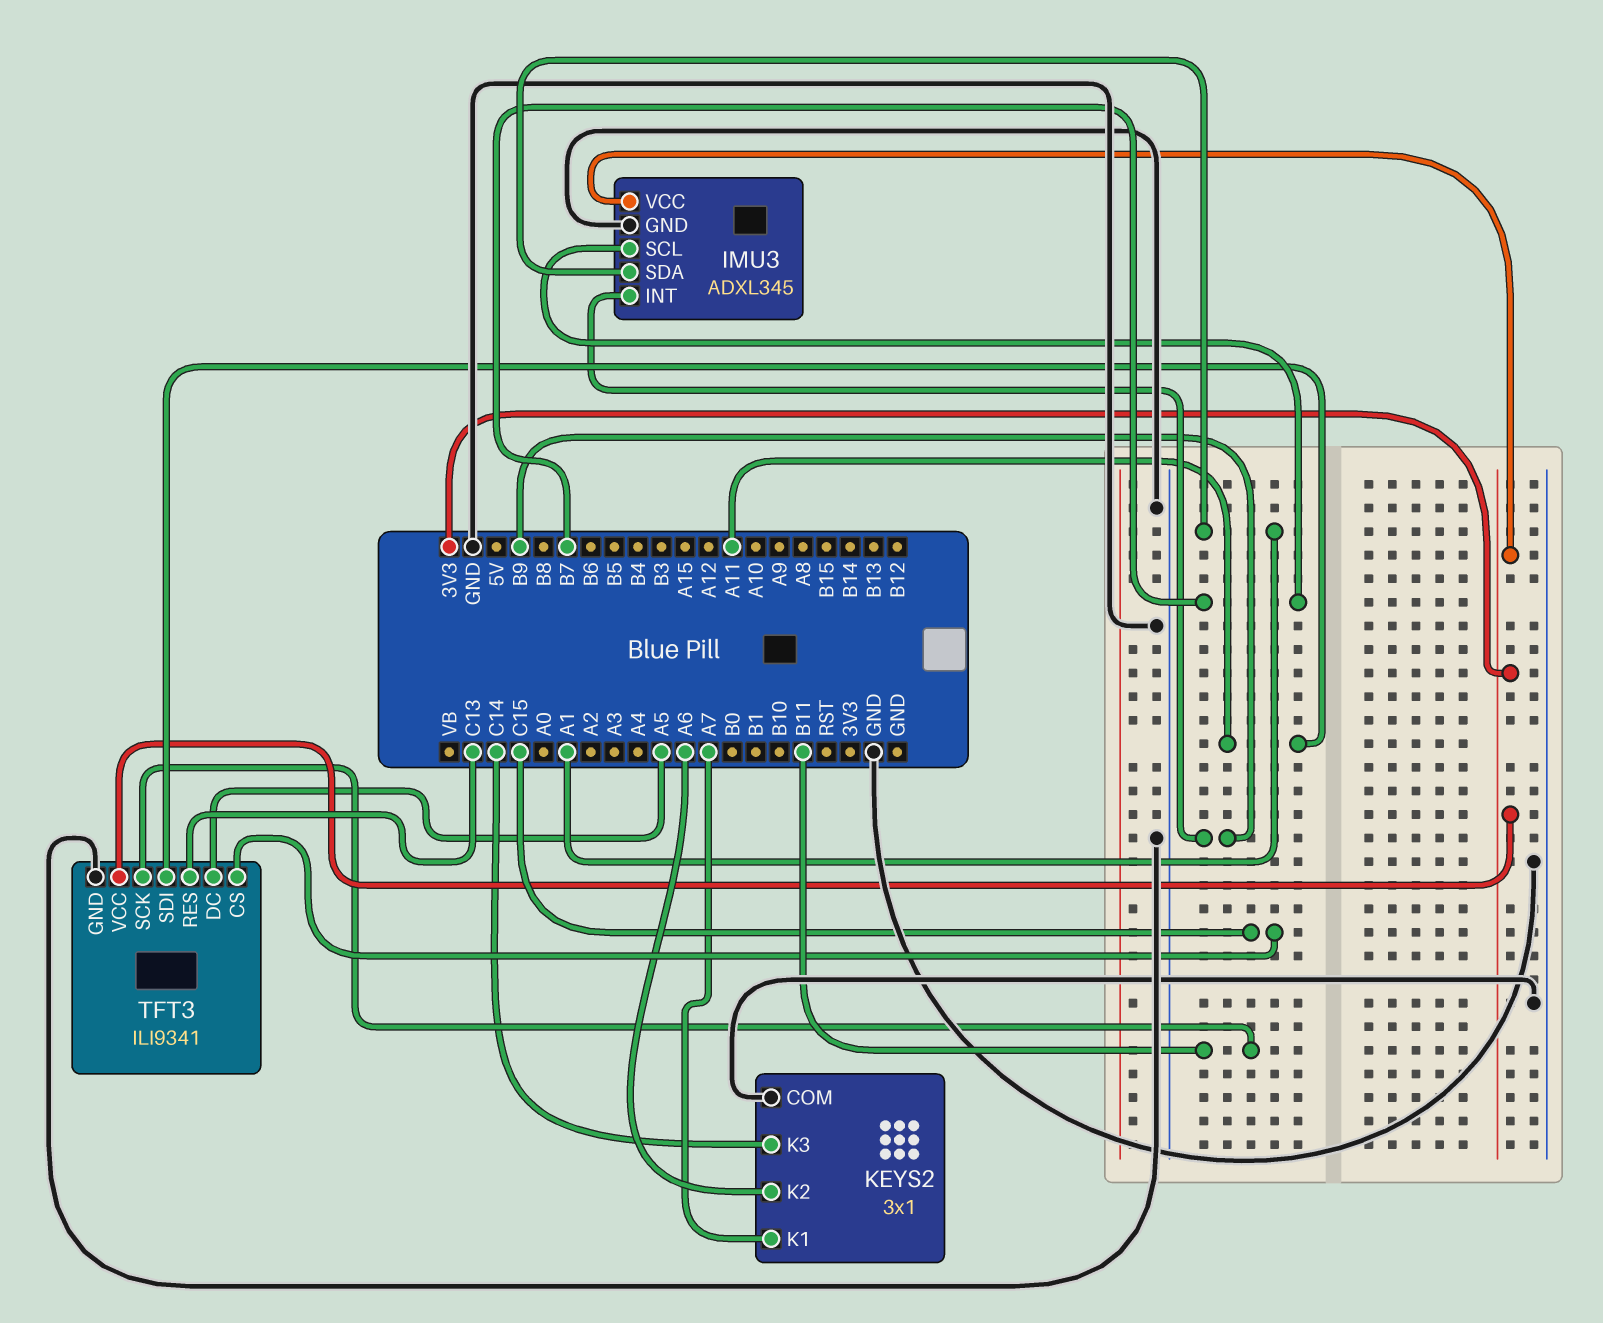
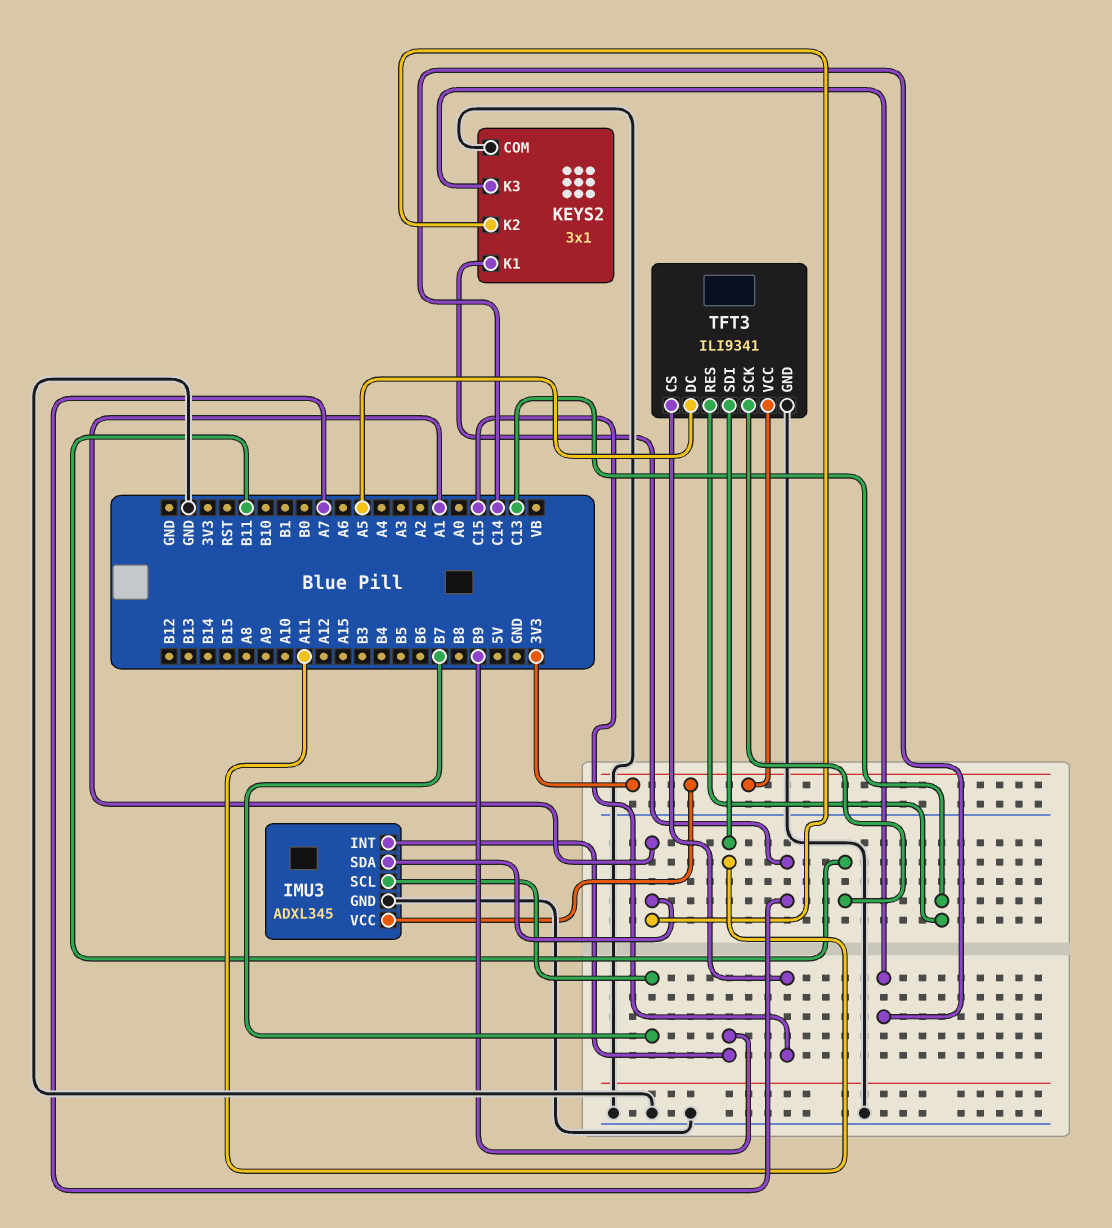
KEYS2 pin K2: A6 -> A1

